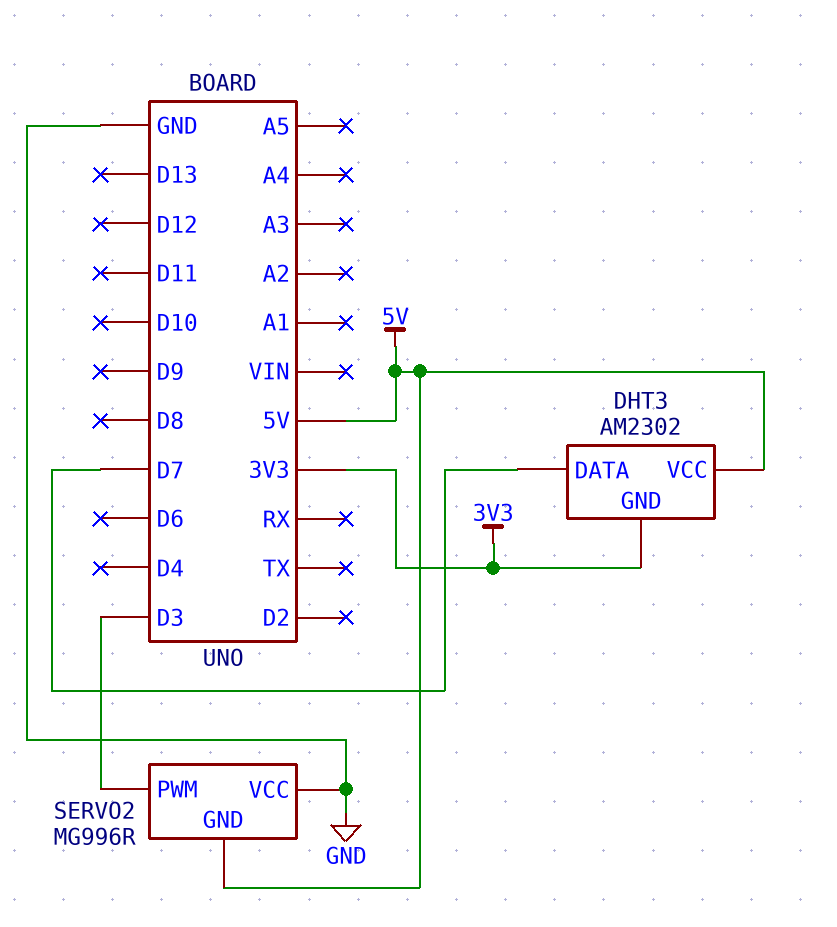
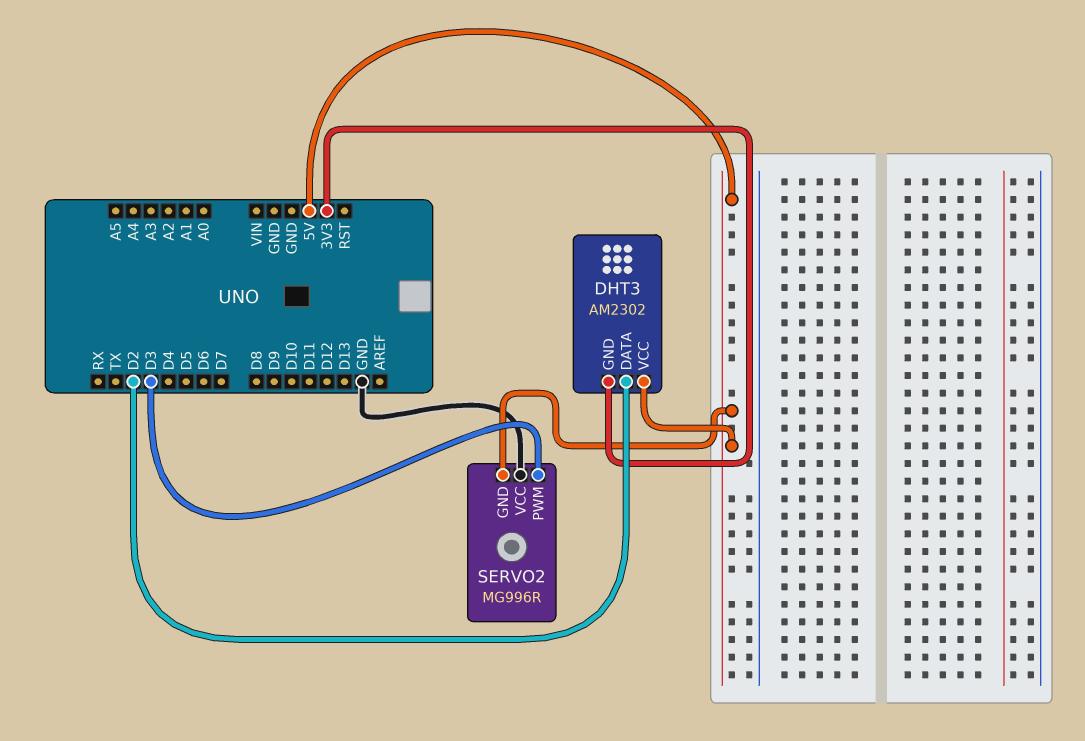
DHT3 pin DATA: D7 -> D2

